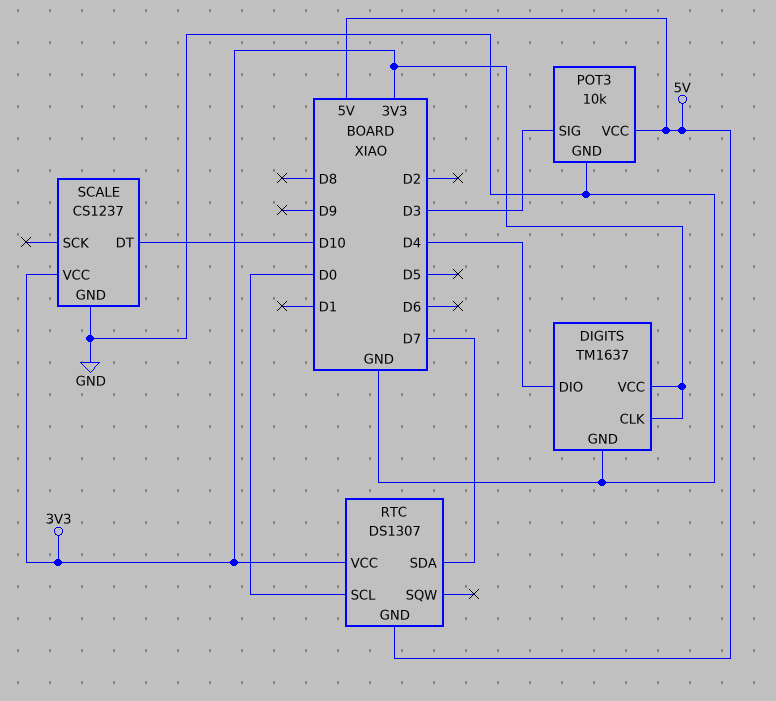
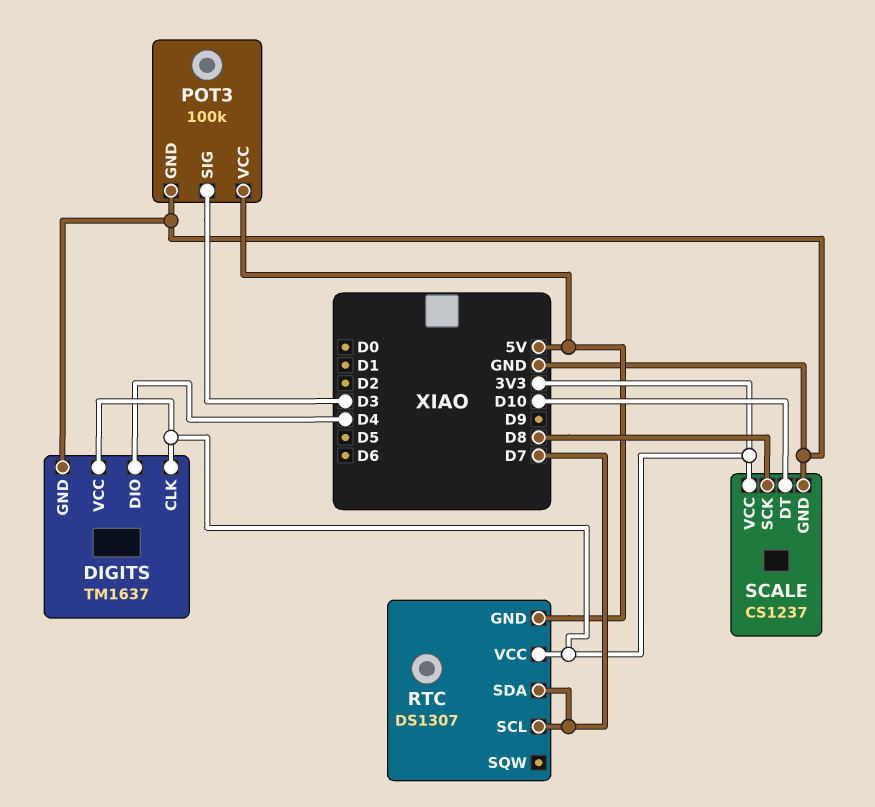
POT3: 10k -> 100k
RTC pin SCL: D0 -> D7
SCALE pin SCK: none -> D8

